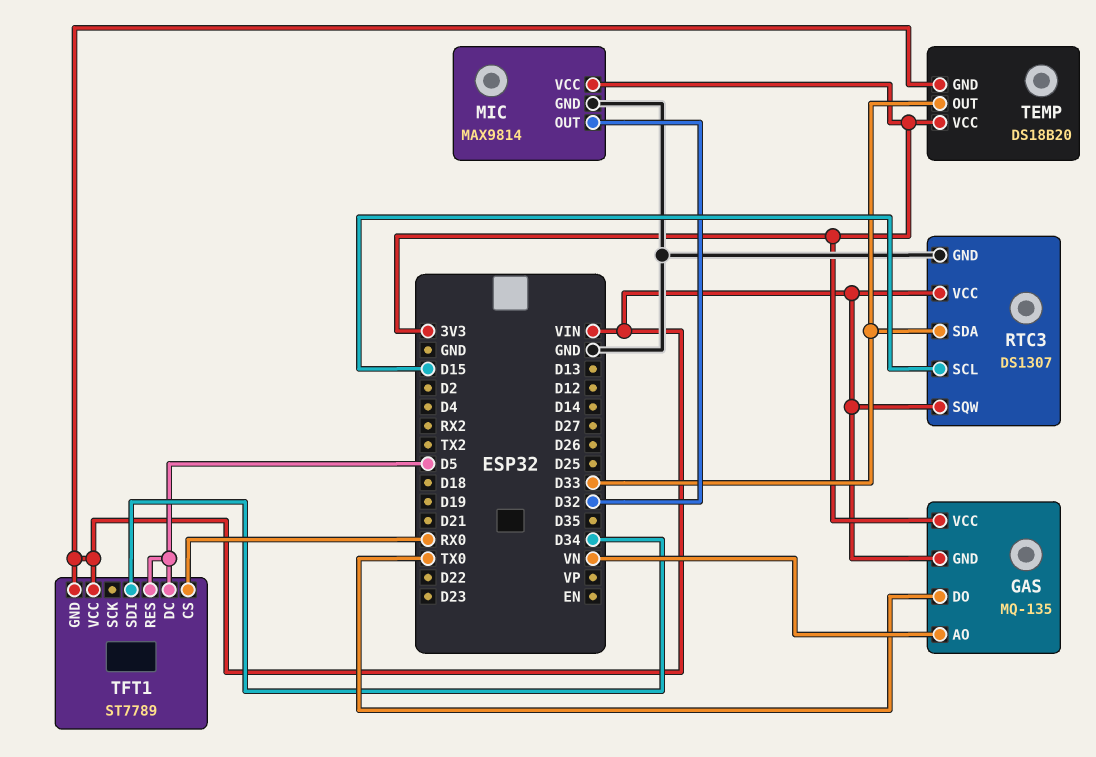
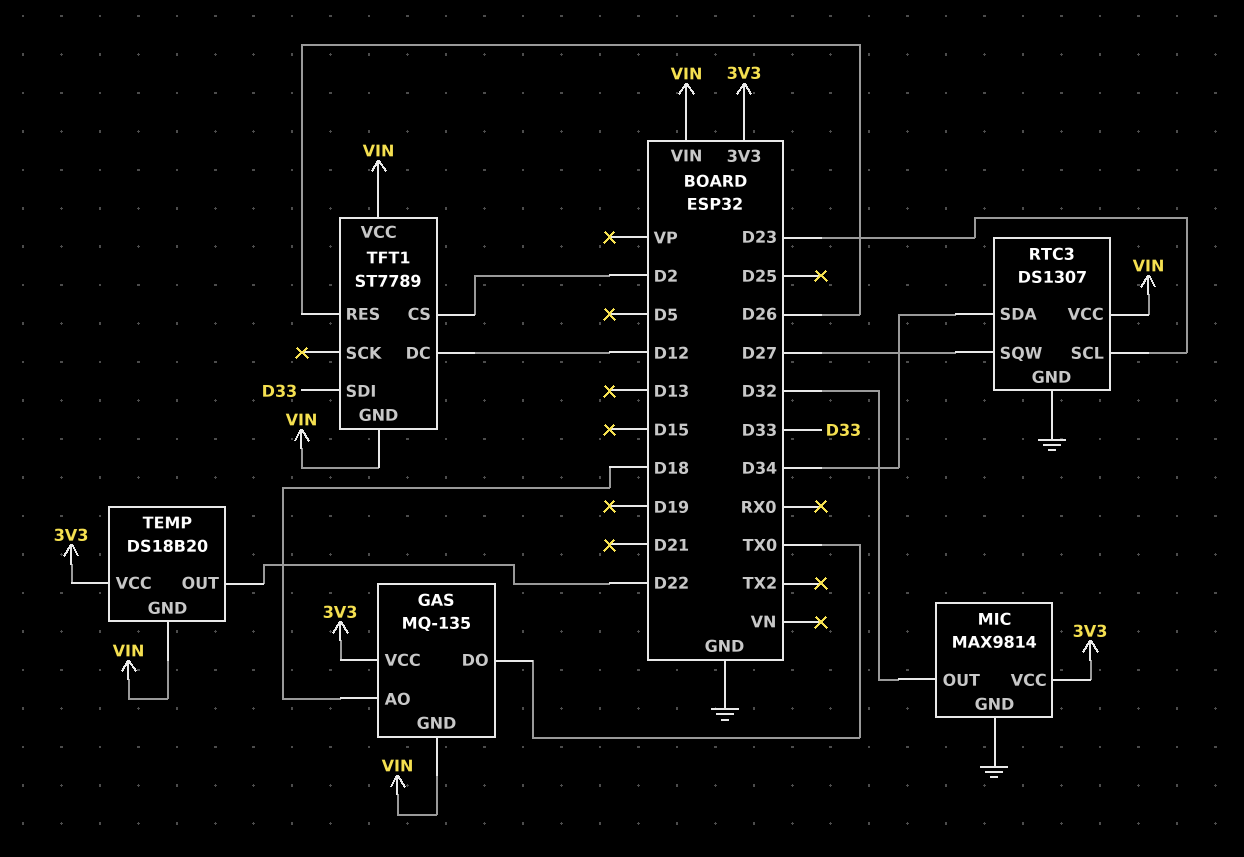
GAS pin AO: VN -> D18
RTC3 pin SCL: D15 -> D23
RTC3 pin SDA: D33 -> D34
RTC3 pin SQW: VIN -> D27
TEMP pin OUT: D33 -> D22
TFT1 pin CS: RX0 -> D2
TFT1 pin DC: D5 -> D12
TFT1 pin RES: D5 -> D26
TFT1 pin SDI: D34 -> D33

